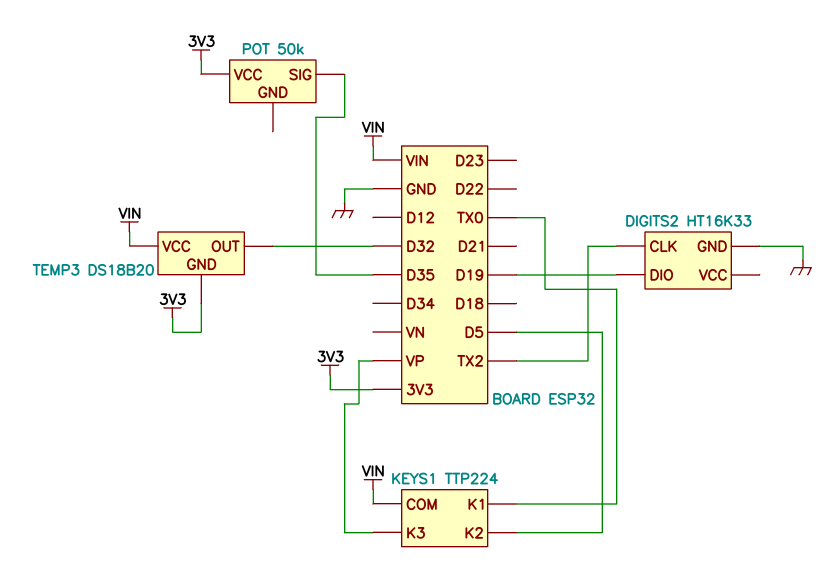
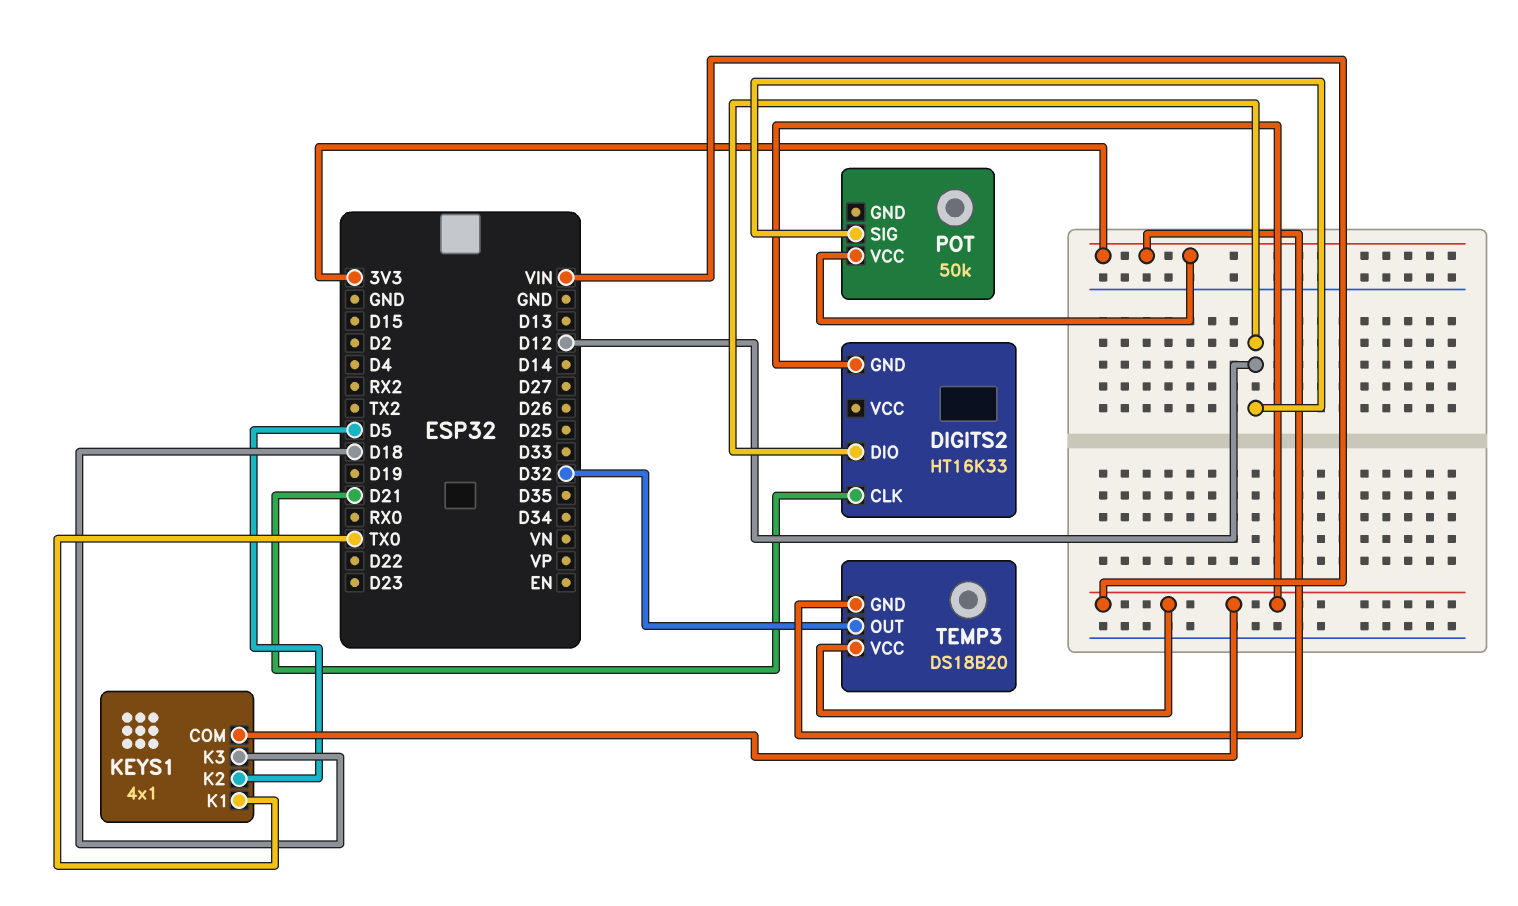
DIGITS2 pin CLK: TX2 -> D21
DIGITS2 pin DIO: D19 -> D12
DIGITS2 pin GND: GND -> VIN
KEYS1: TTP224 -> 4x1
KEYS1 pin K3: VP -> D18
POT pin SIG: D35 -> D12

